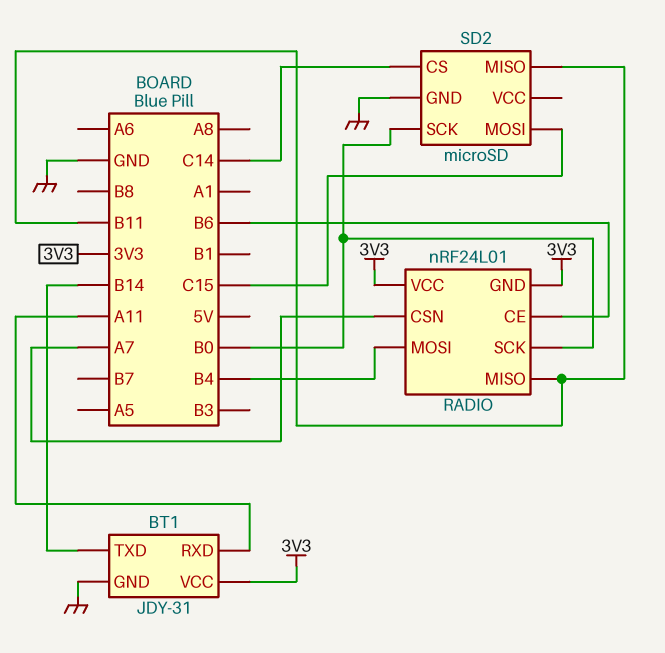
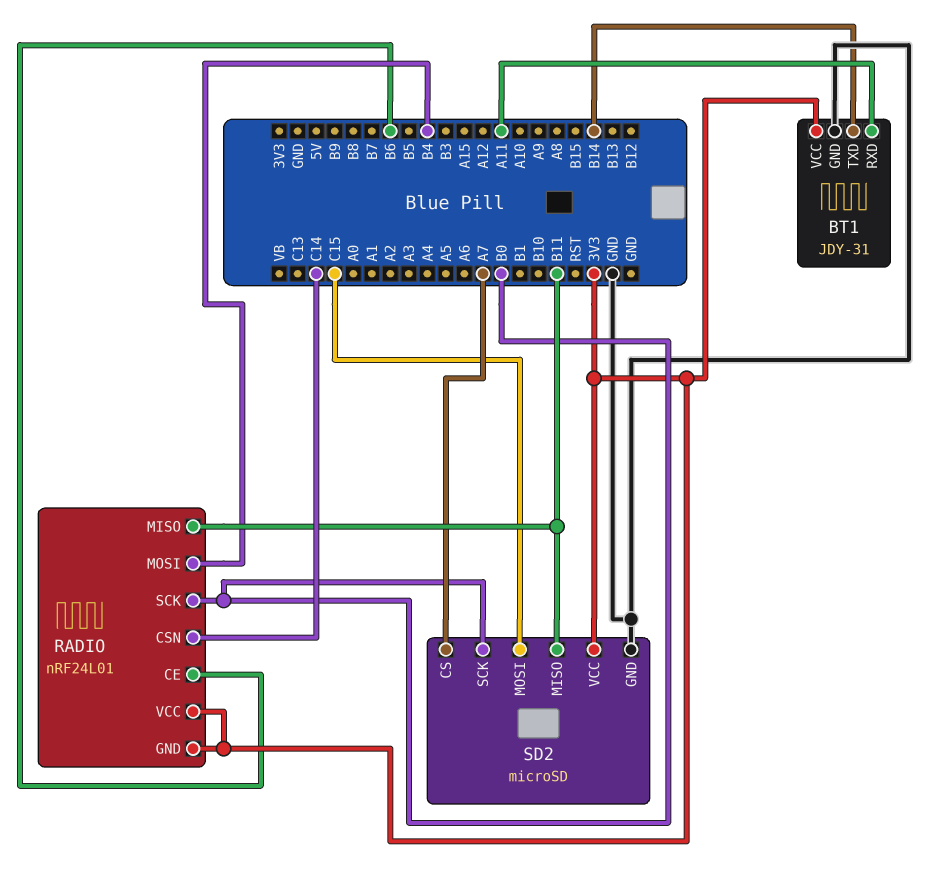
RADIO pin CSN: A7 -> C14
SD2 pin CS: C14 -> A7
SD2 pin VCC: none -> 3V3

